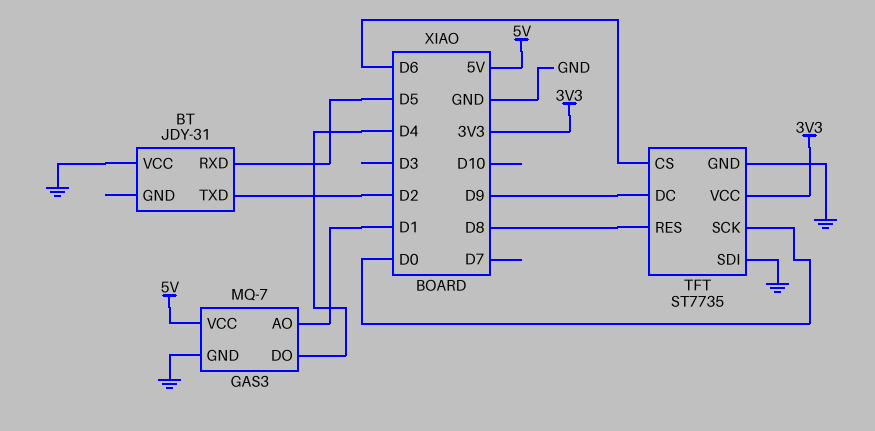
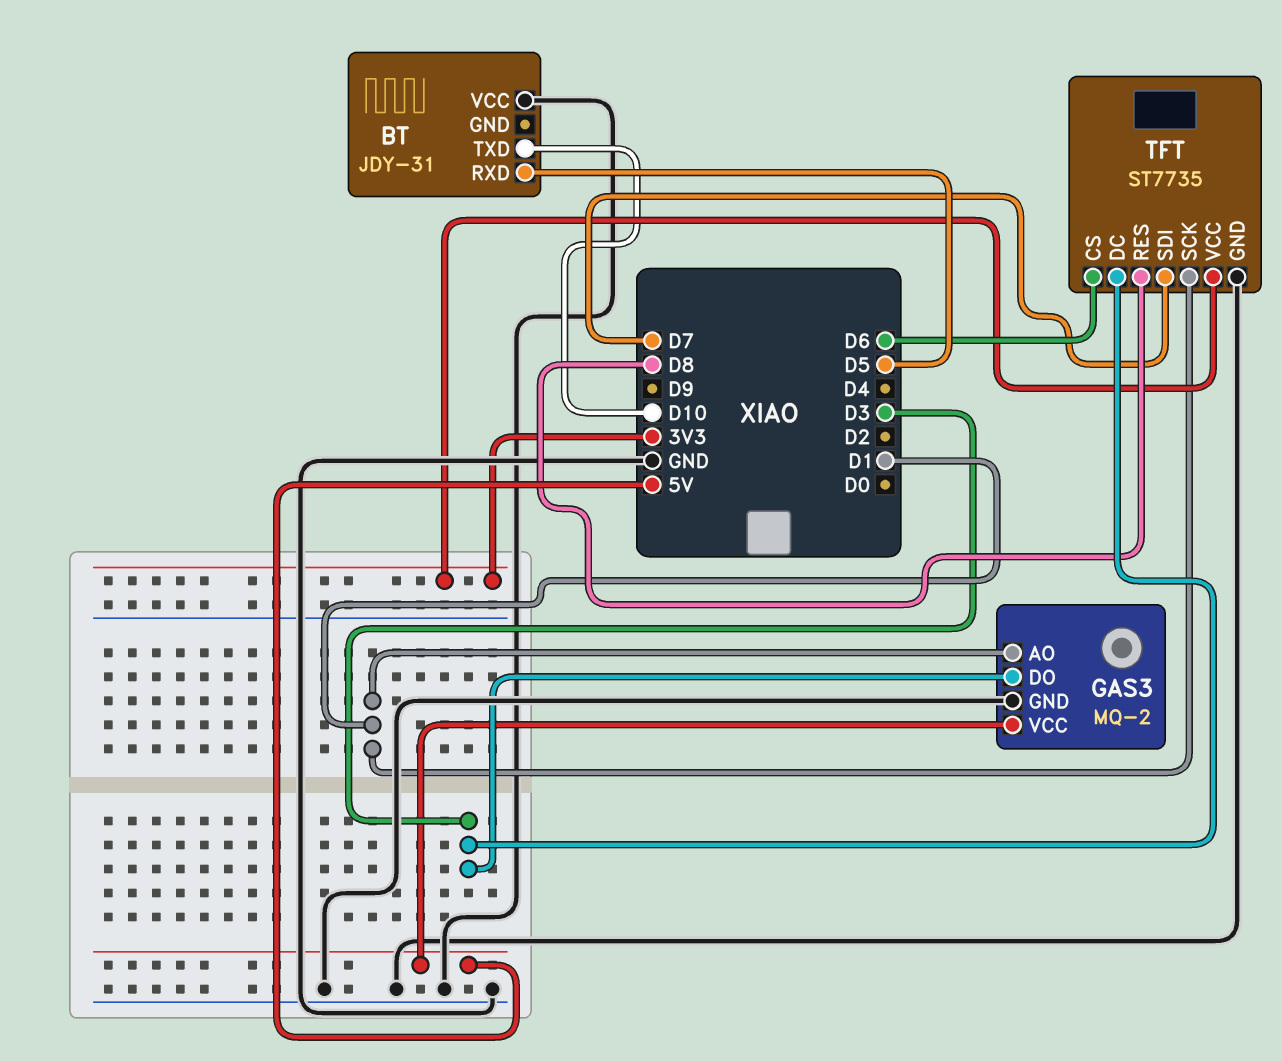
BT pin TXD: D2 -> D10
GAS3: MQ-7 -> MQ-2
GAS3 pin DO: D4 -> D3
TFT pin DC: D9 -> D3
TFT pin SCK: D0 -> D1
TFT pin SDI: GND -> D7

